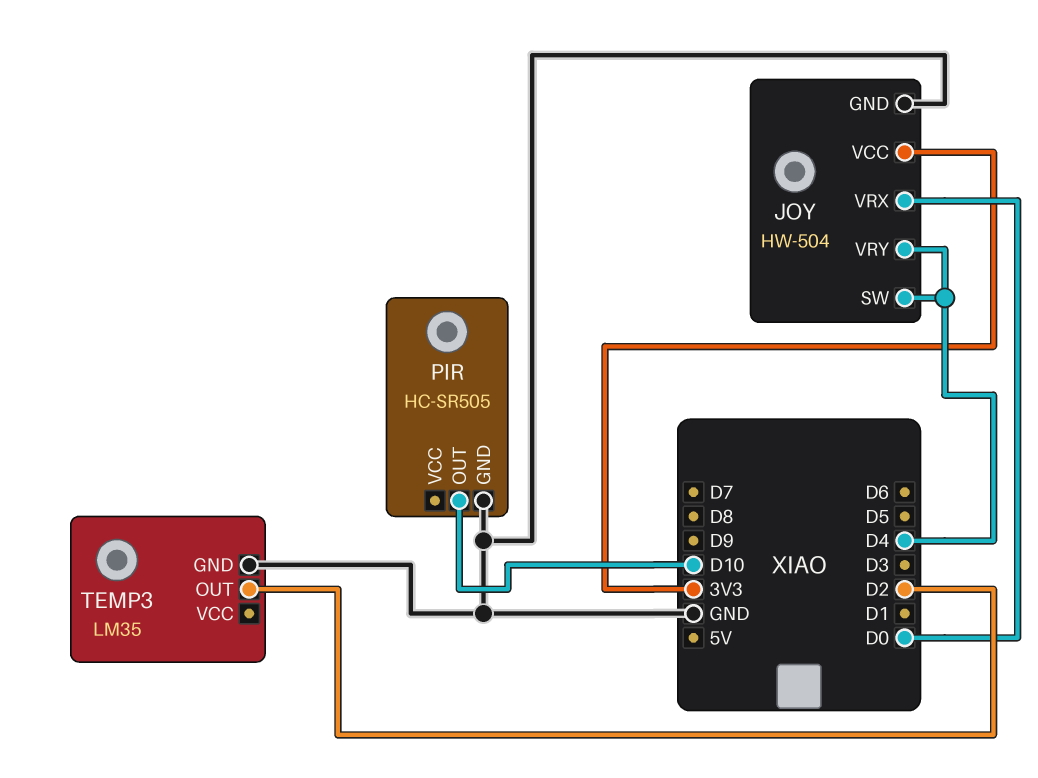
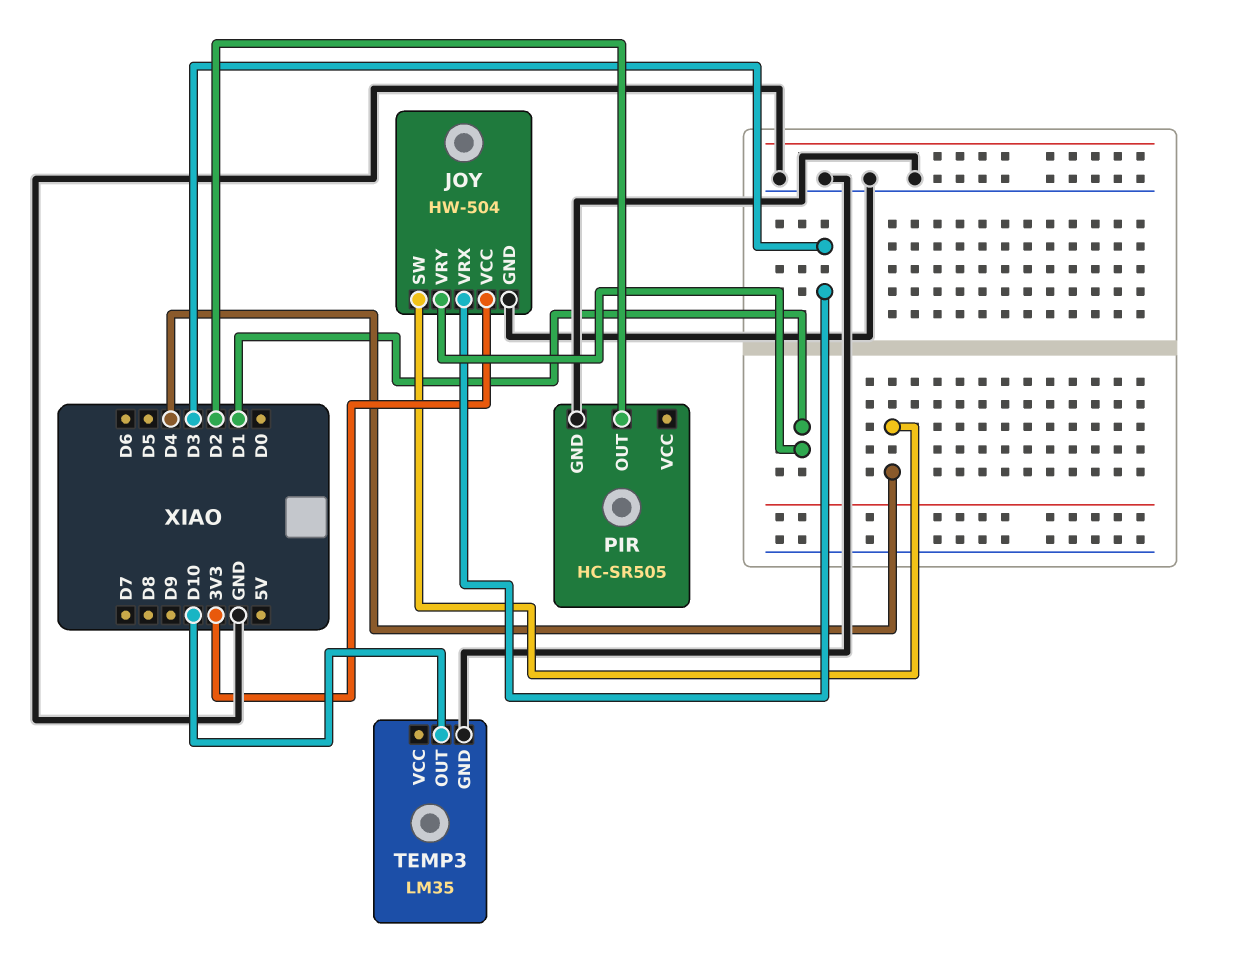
JOY pin VRX: D0 -> D3
JOY pin VRY: D4 -> D1
PIR pin OUT: D10 -> D2
TEMP3 pin OUT: D2 -> D10

